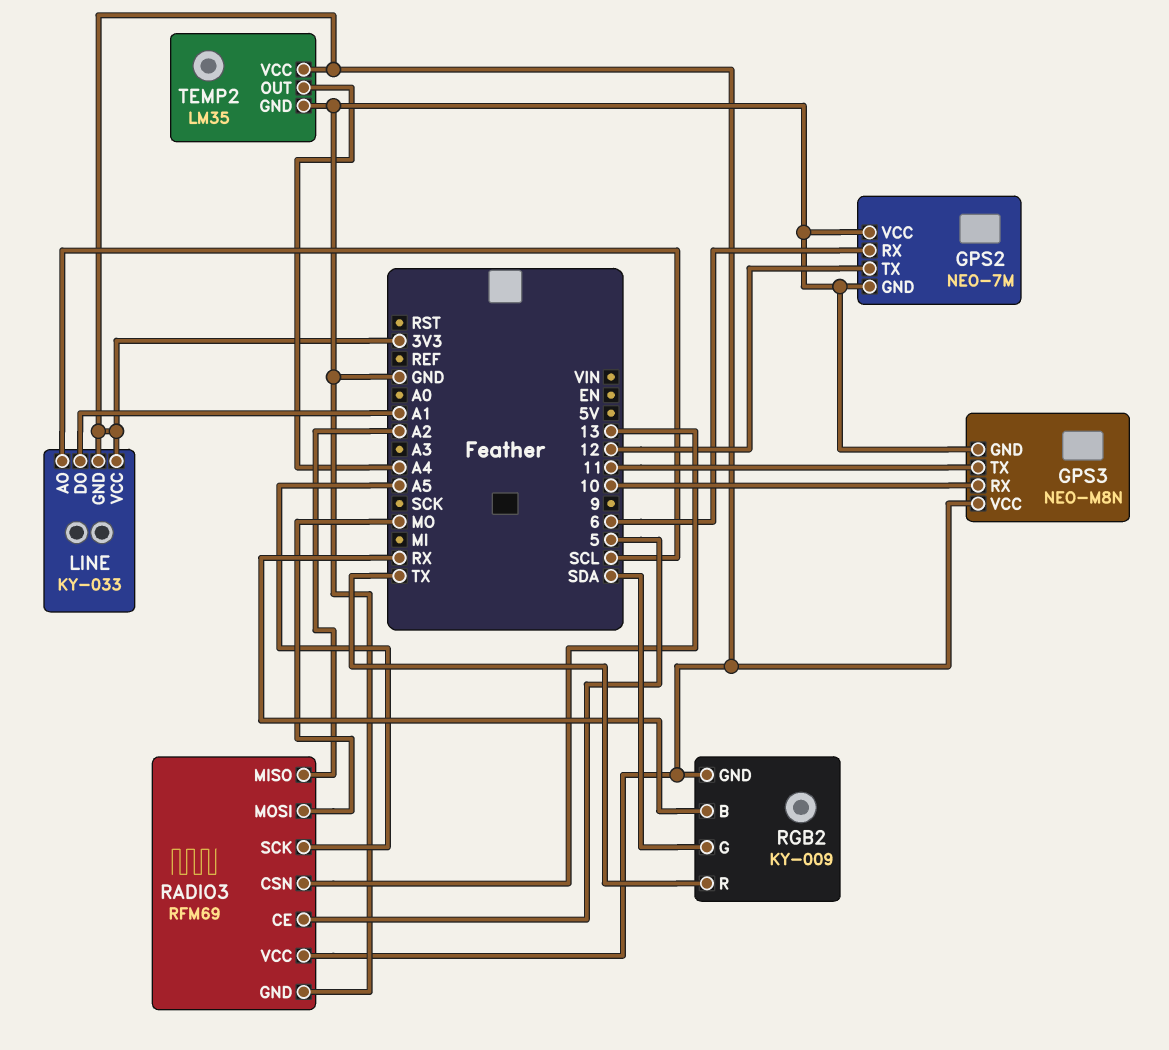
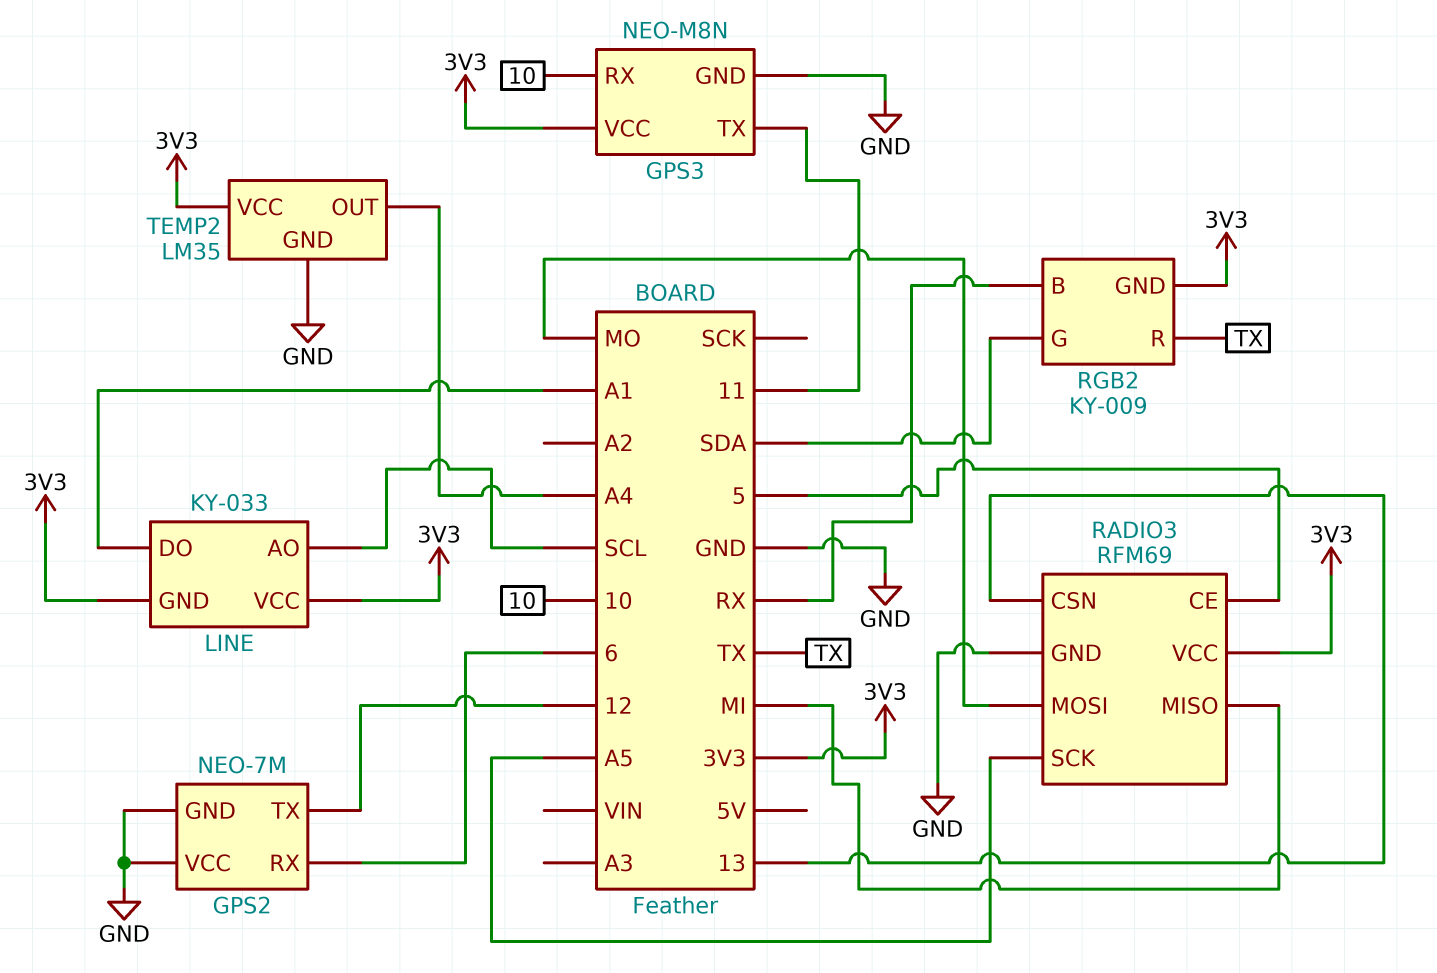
RADIO3 pin MISO: A2 -> MI

